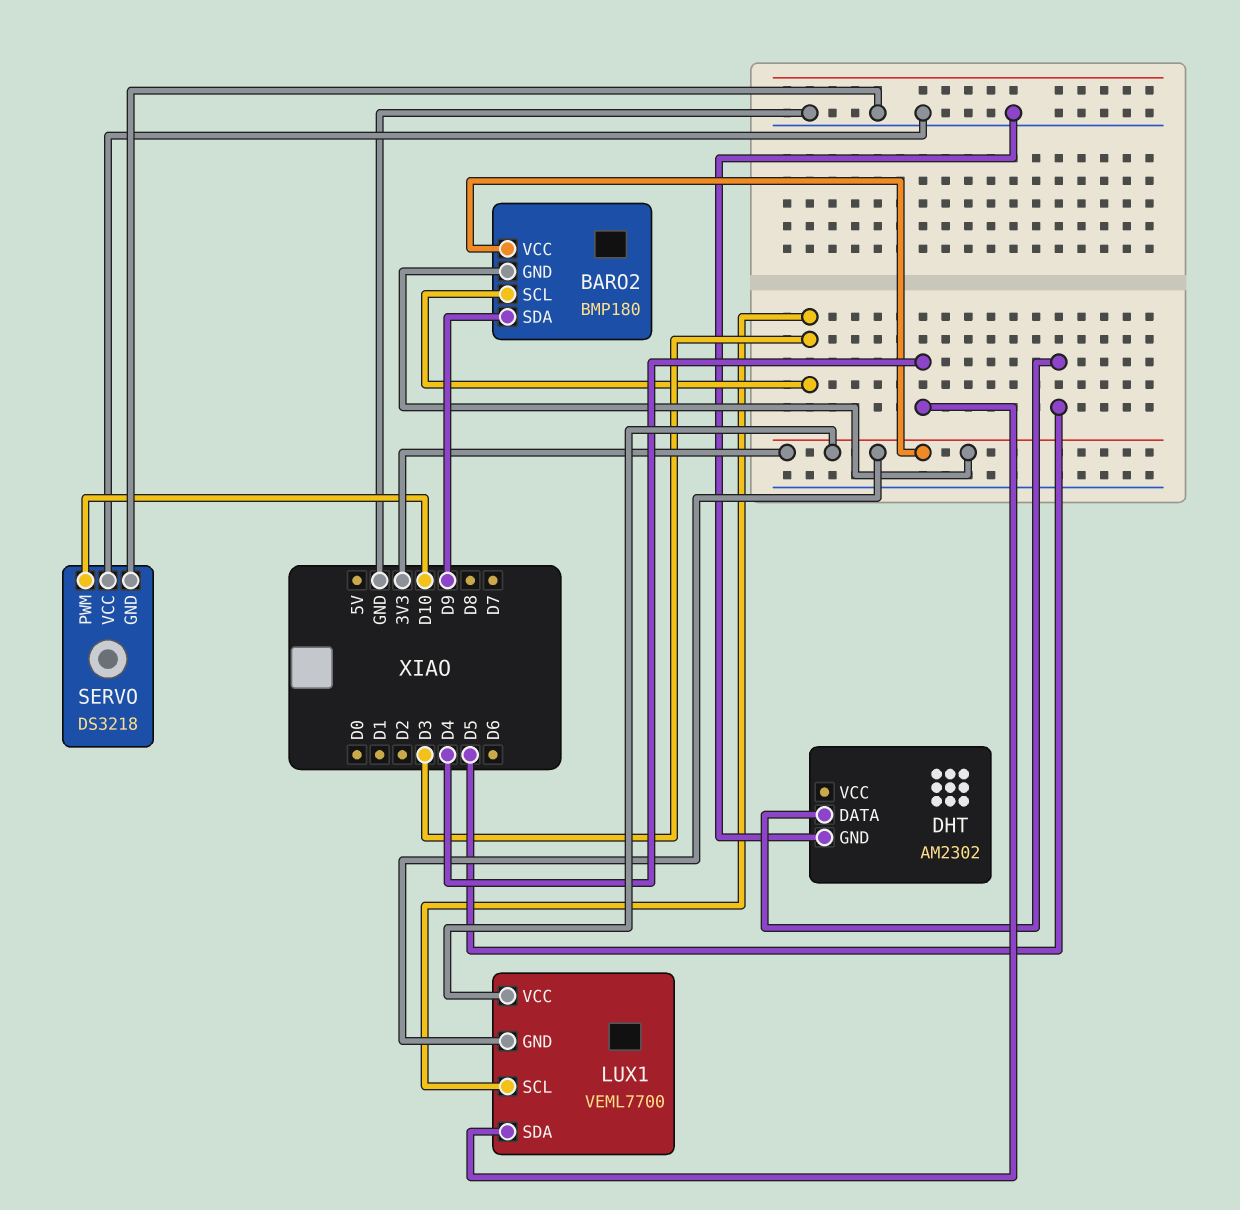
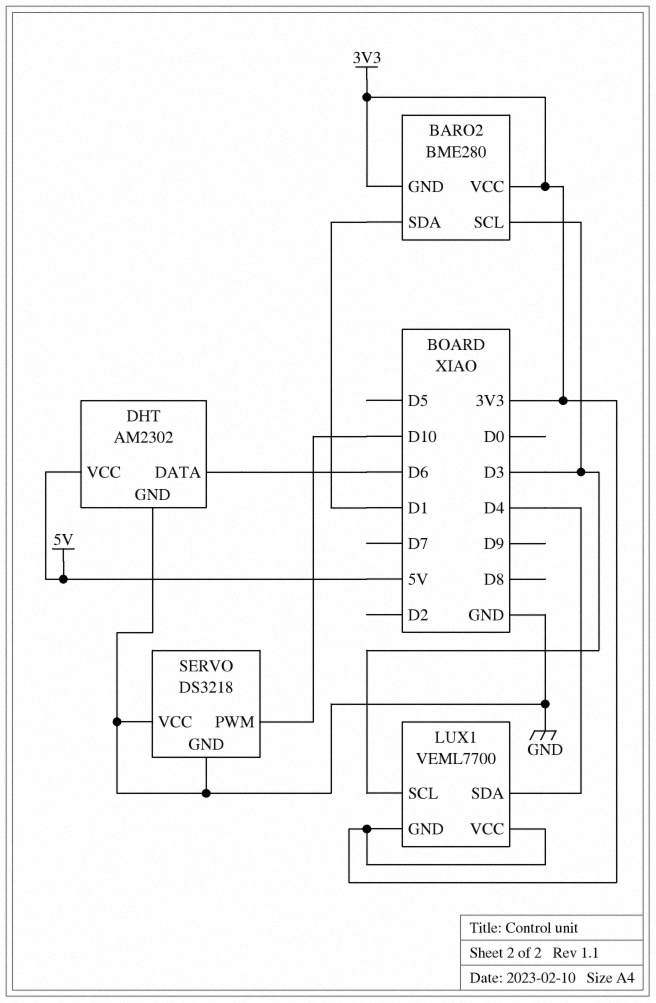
BARO2: BMP180 -> BME280
BARO2 pin SDA: D9 -> D1
DHT pin DATA: D5 -> D6
DHT pin VCC: none -> 5V

